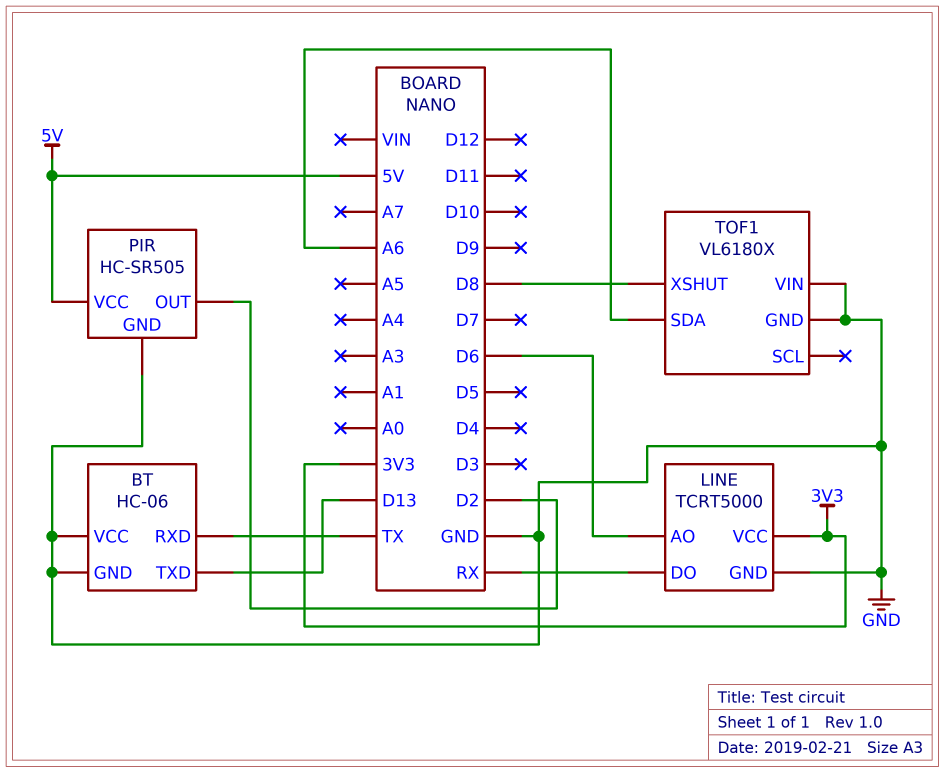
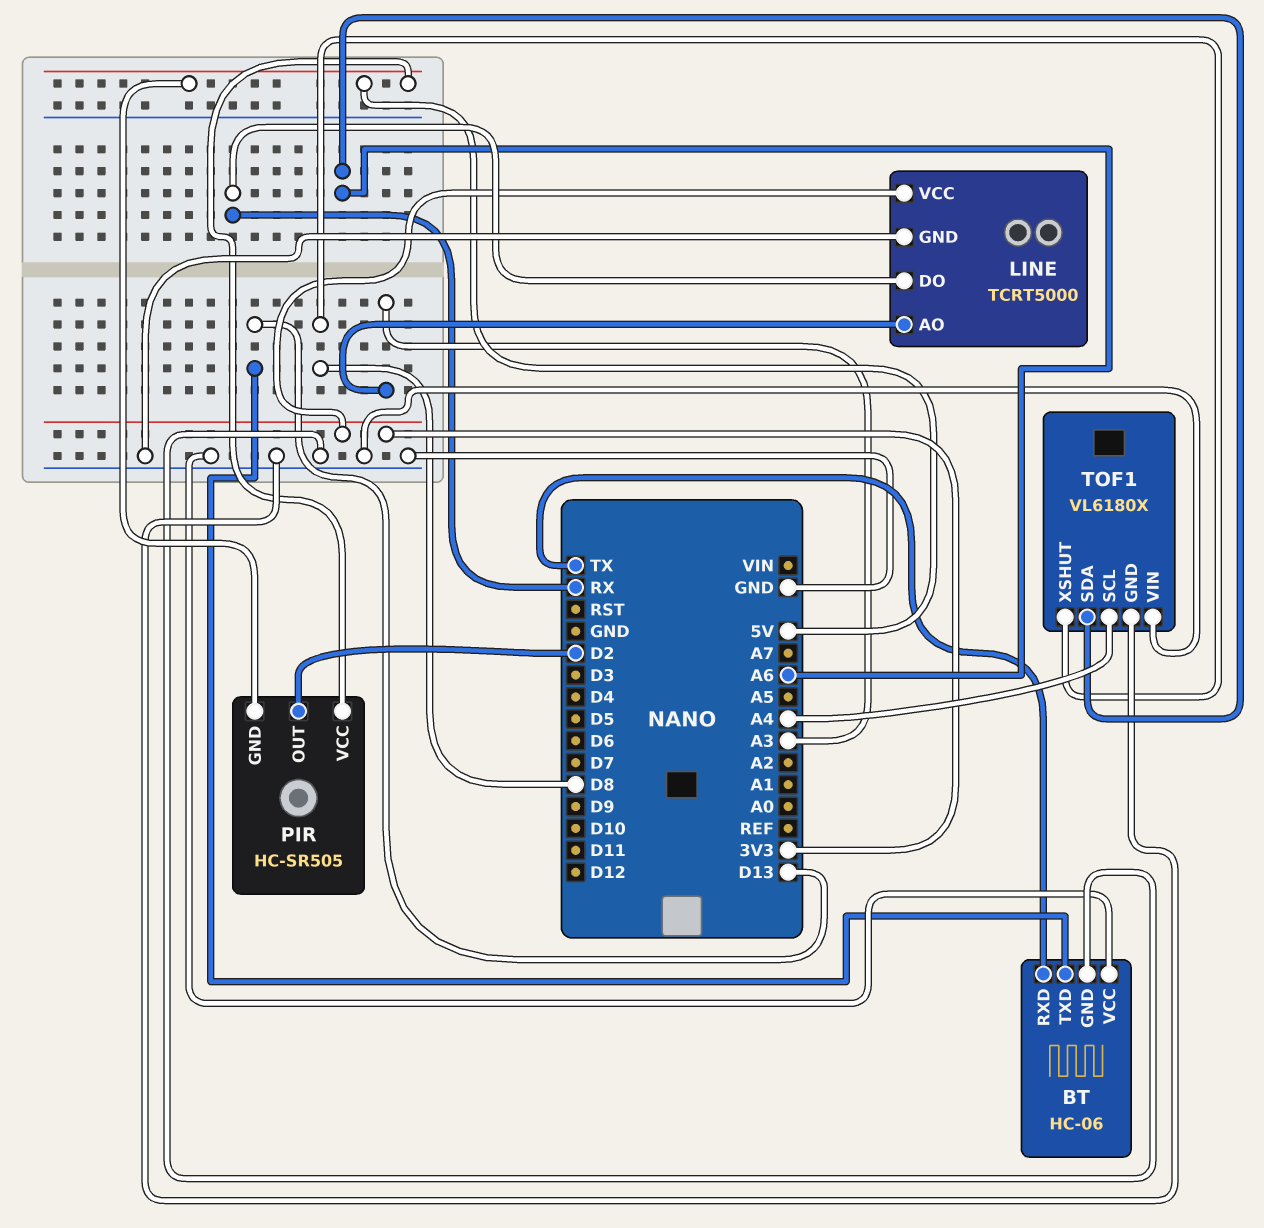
LINE pin AO: D6 -> A3
PIR pin GND: GND -> 5V
TOF1 pin SCL: none -> A4

